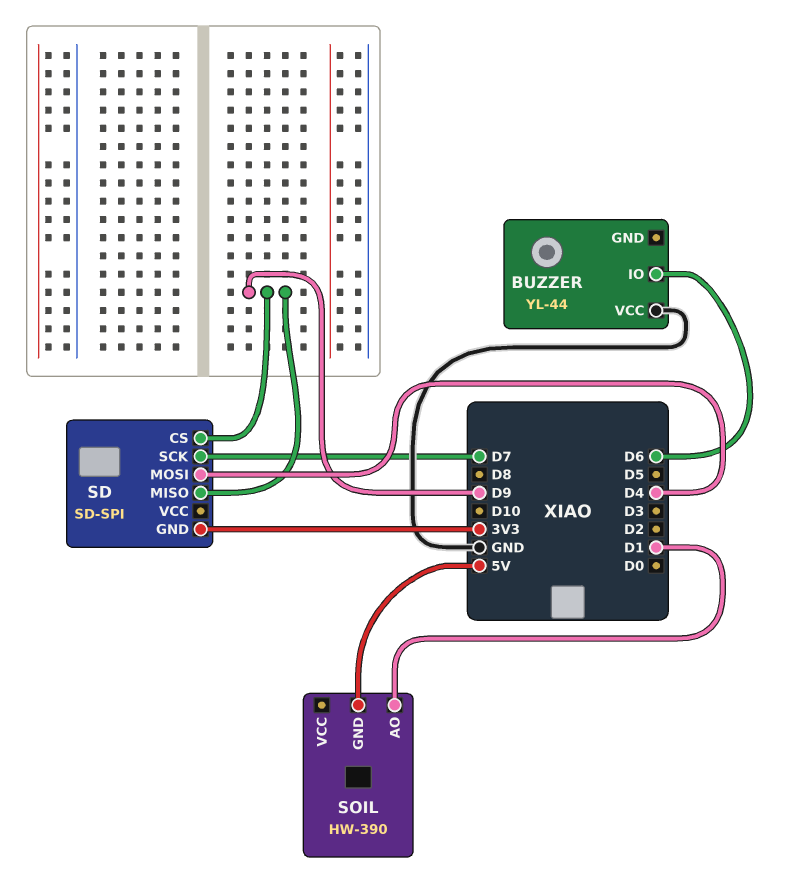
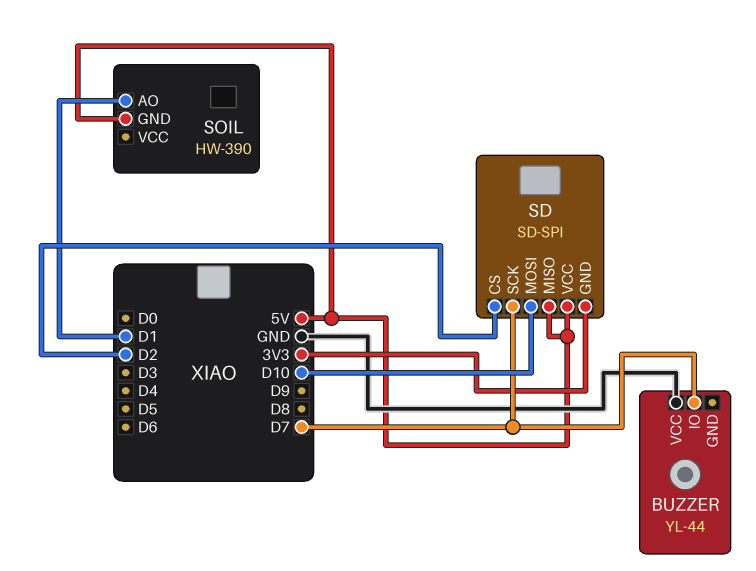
BUZZER pin IO: D6 -> D7
SD pin CS: D9 -> D2
SD pin MISO: D9 -> 5V
SD pin MOSI: D4 -> D10
SD pin VCC: none -> 5V

